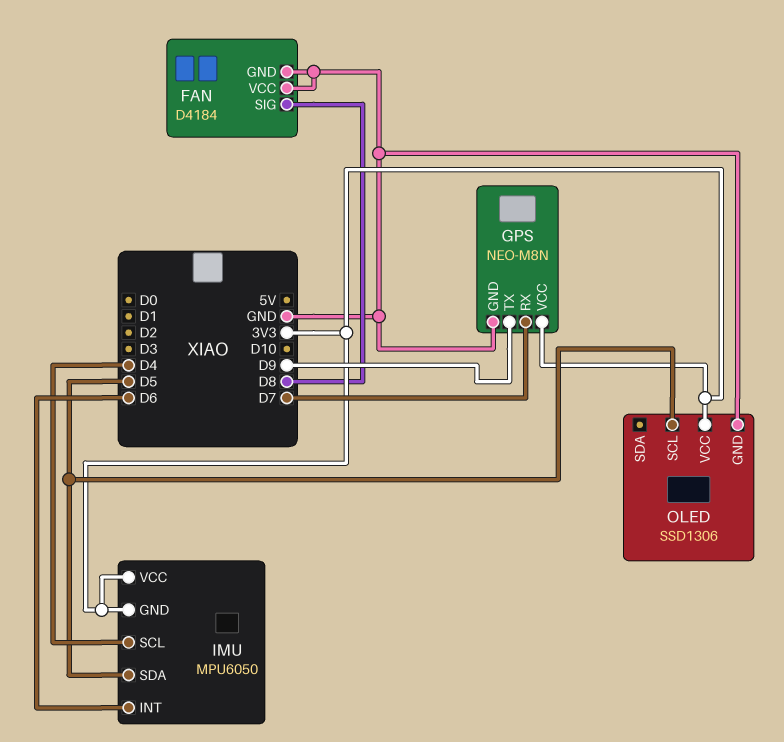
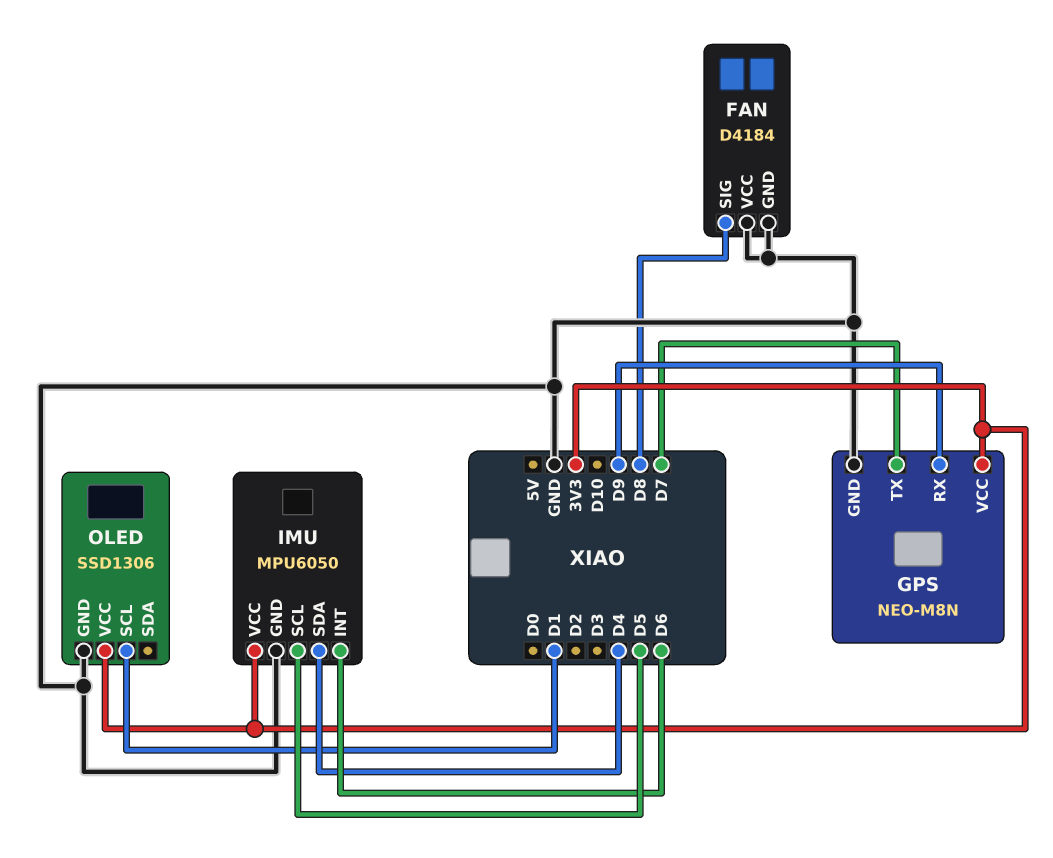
GPS pin RX: D7 -> D9
GPS pin TX: D9 -> D7
IMU pin GND: 3V3 -> GND
IMU pin SCL: D4 -> D5
IMU pin SDA: D5 -> D4
OLED pin SCL: D5 -> D1

